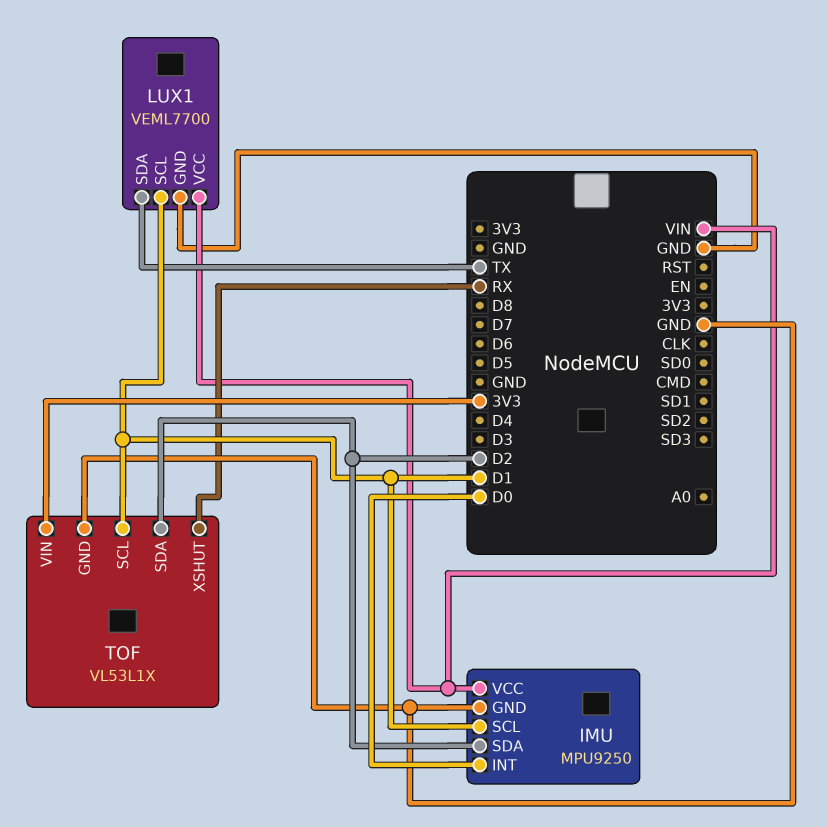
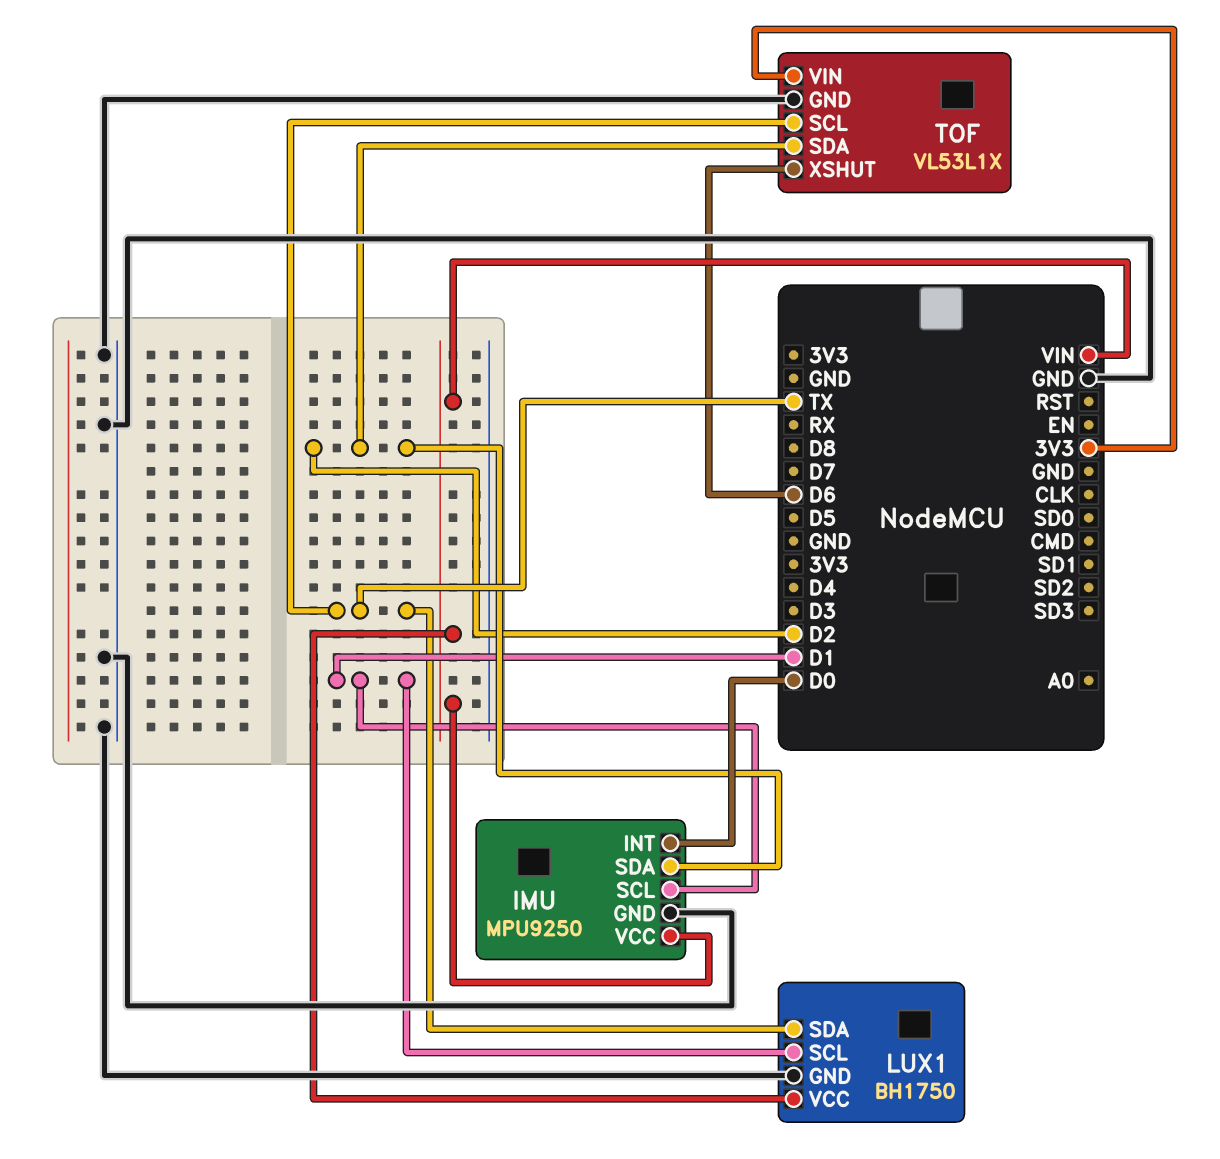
LUX1: VEML7700 -> BH1750
TOF pin SCL: D1 -> TX
TOF pin XSHUT: RX -> D6

